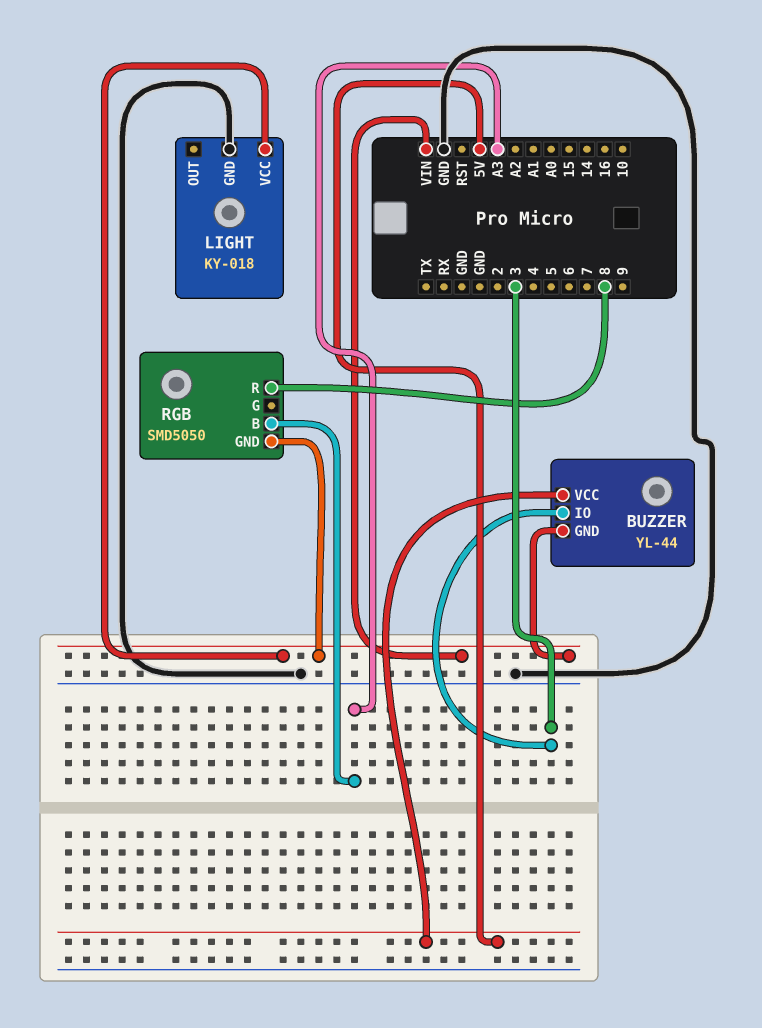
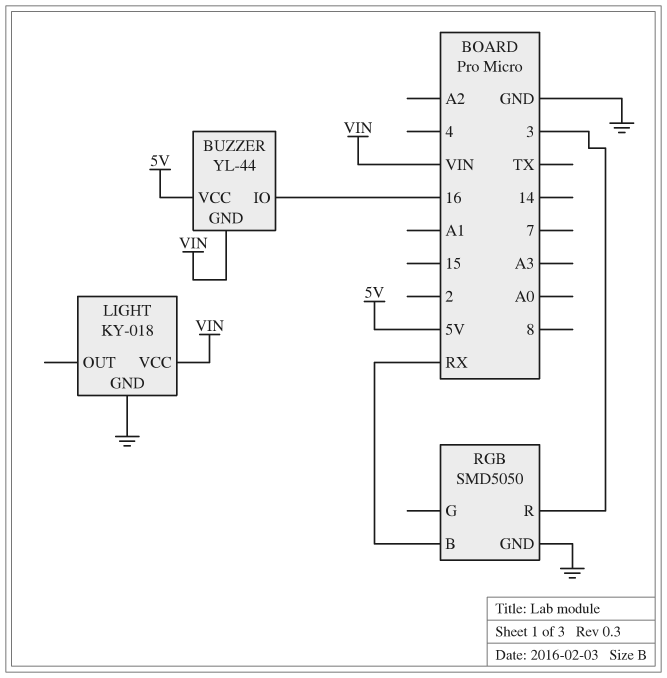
BUZZER pin IO: 3 -> 16
RGB pin B: A3 -> RX
RGB pin GND: VIN -> GND
RGB pin R: 8 -> 3

